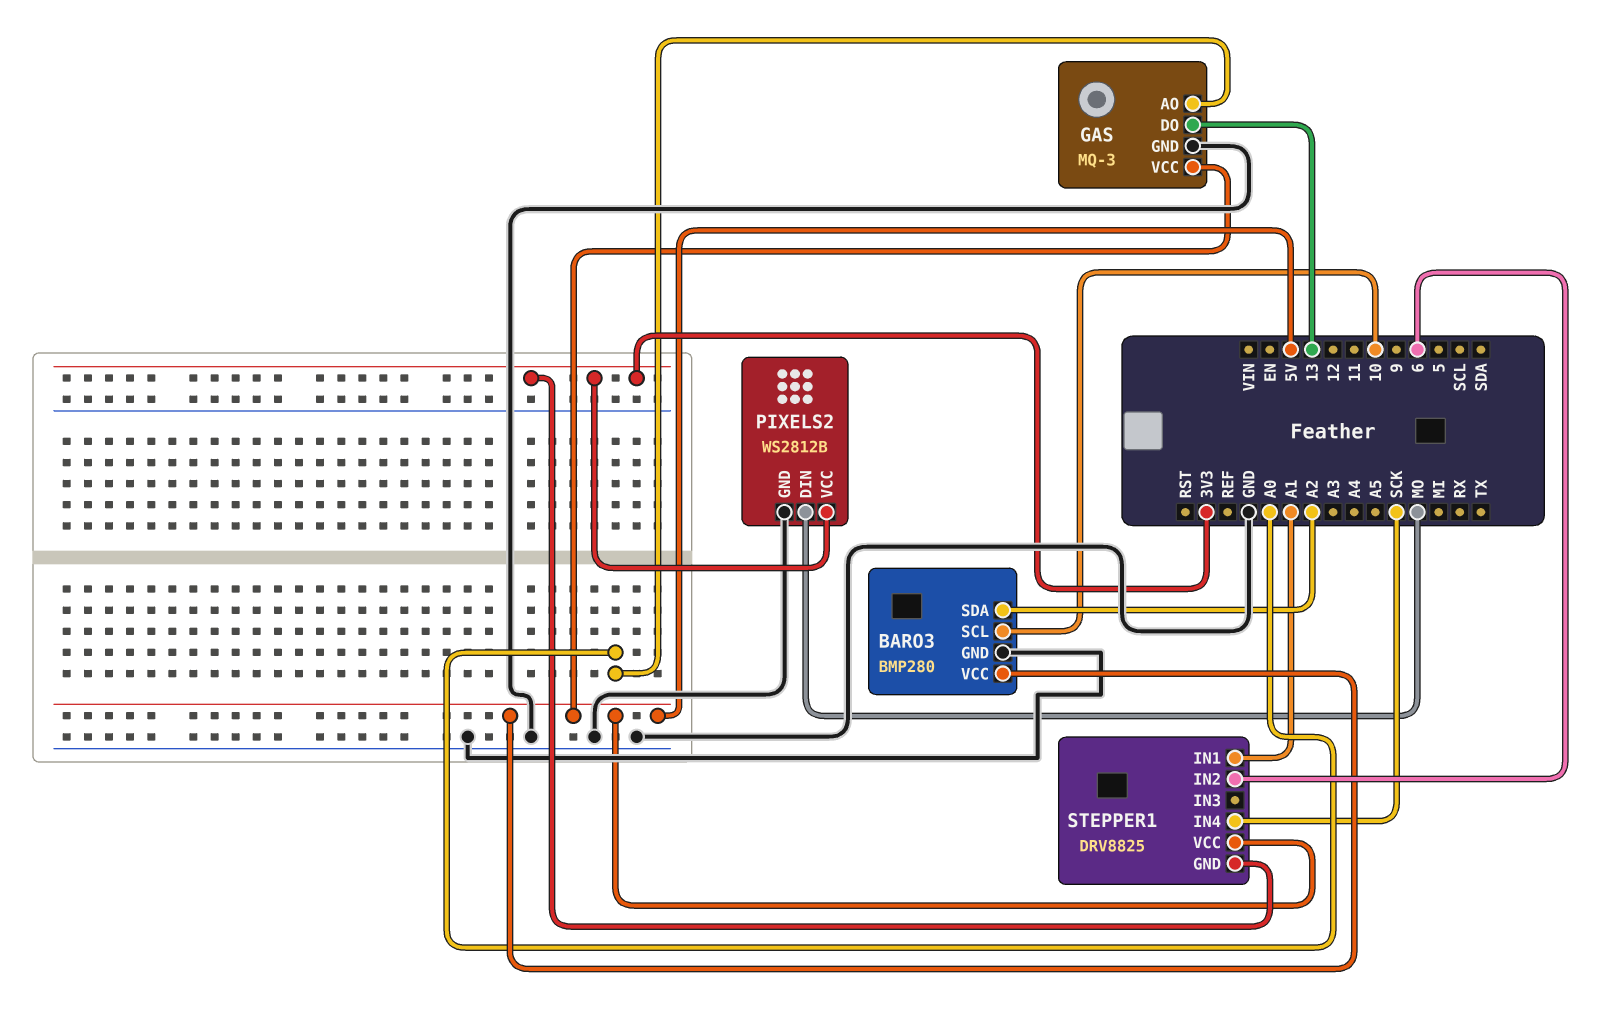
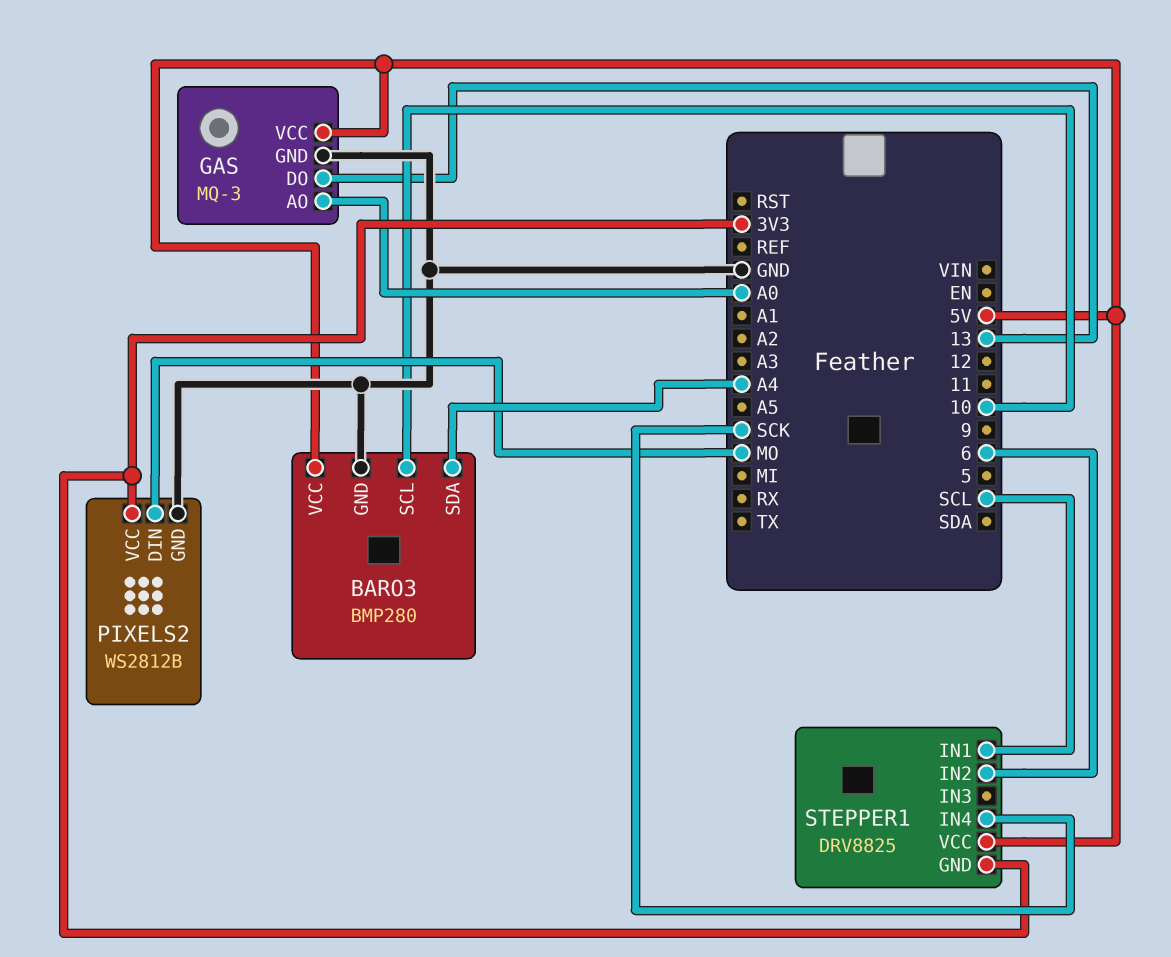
BARO3 pin SDA: A2 -> A4
STEPPER1 pin IN1: A1 -> SCL

